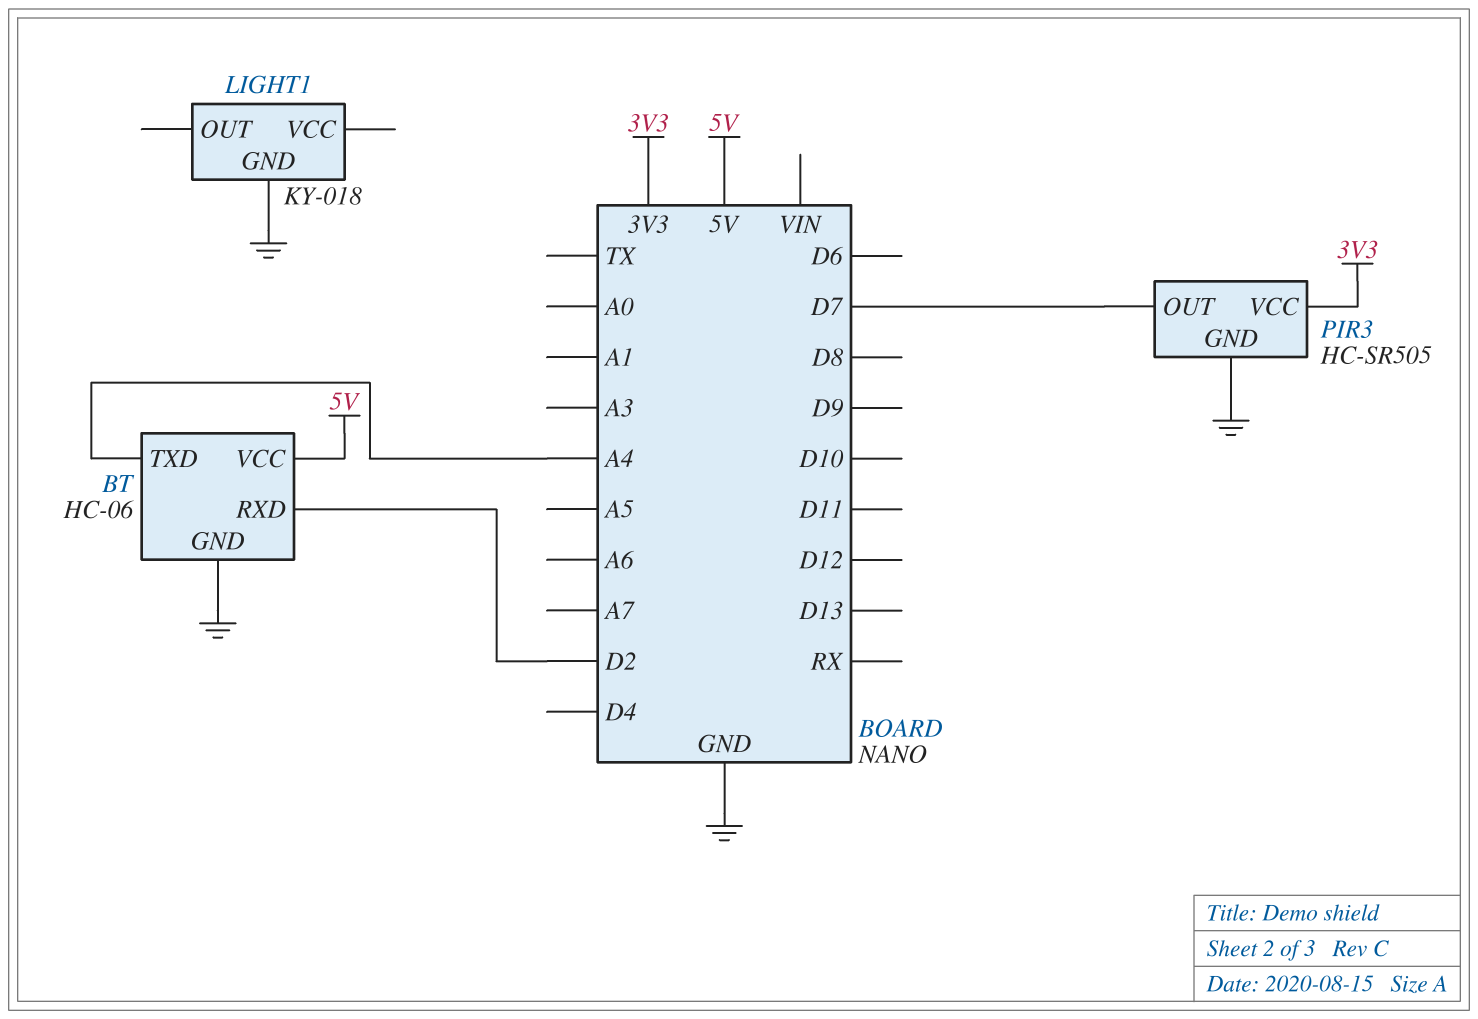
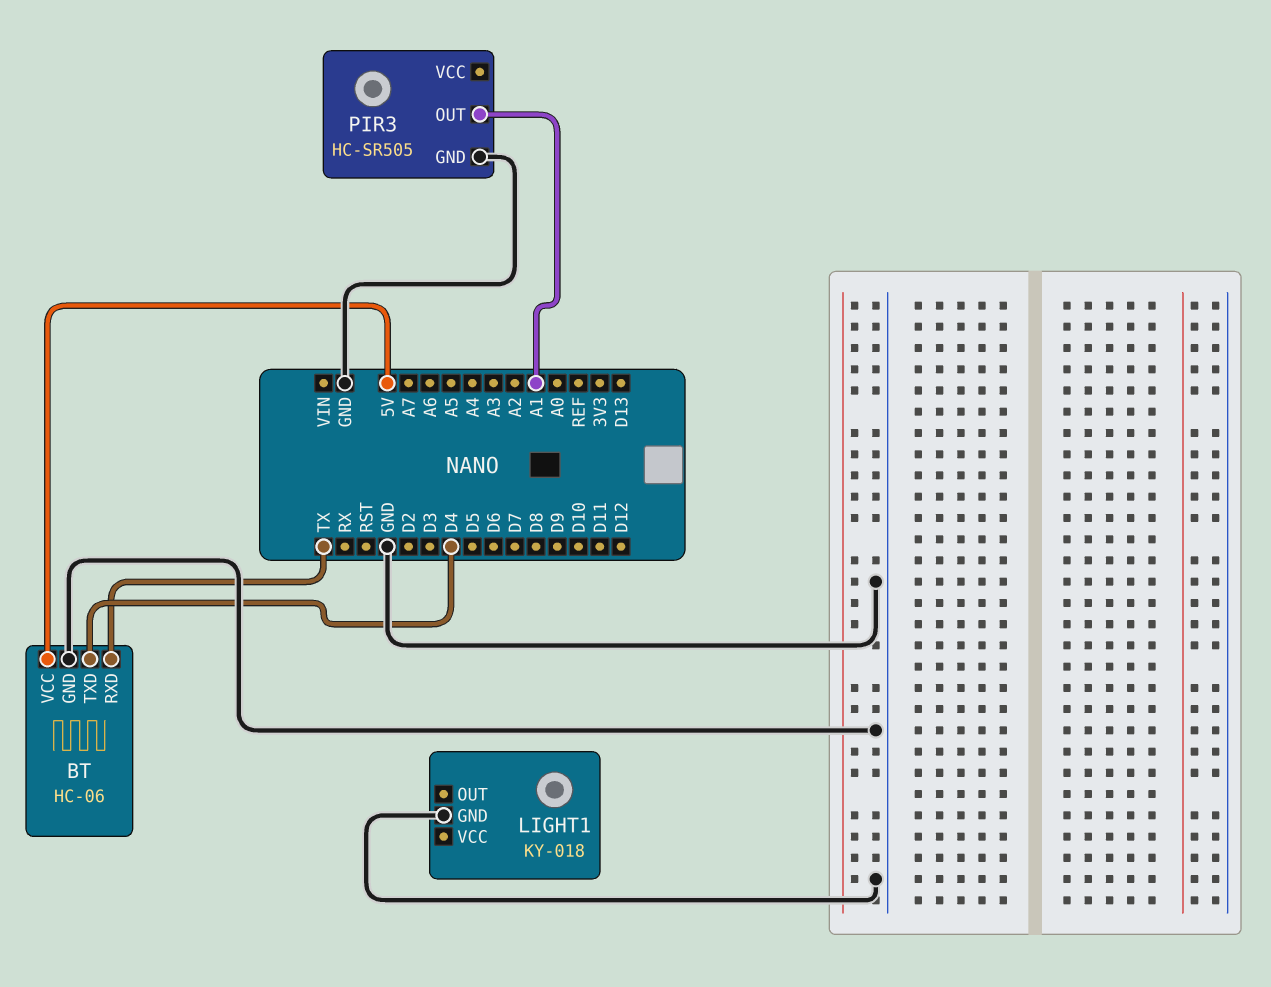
BT pin RXD: D2 -> TX
BT pin TXD: A4 -> D4
PIR3 pin OUT: D7 -> A1
PIR3 pin VCC: 3V3 -> none

